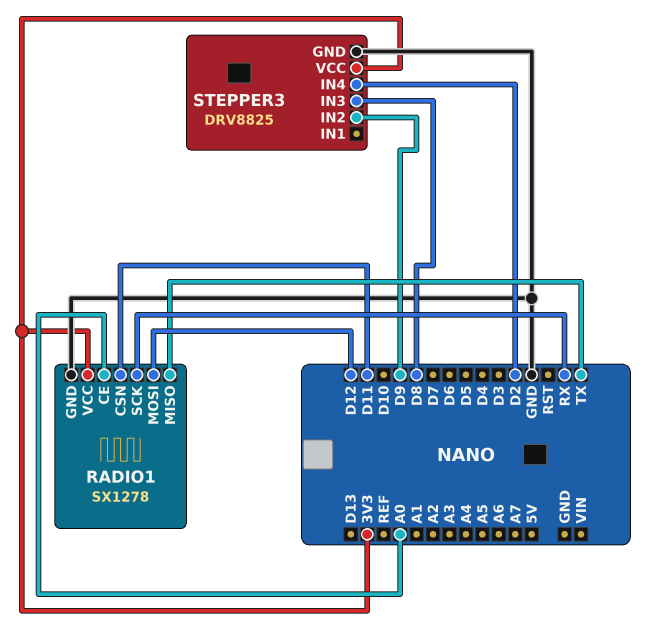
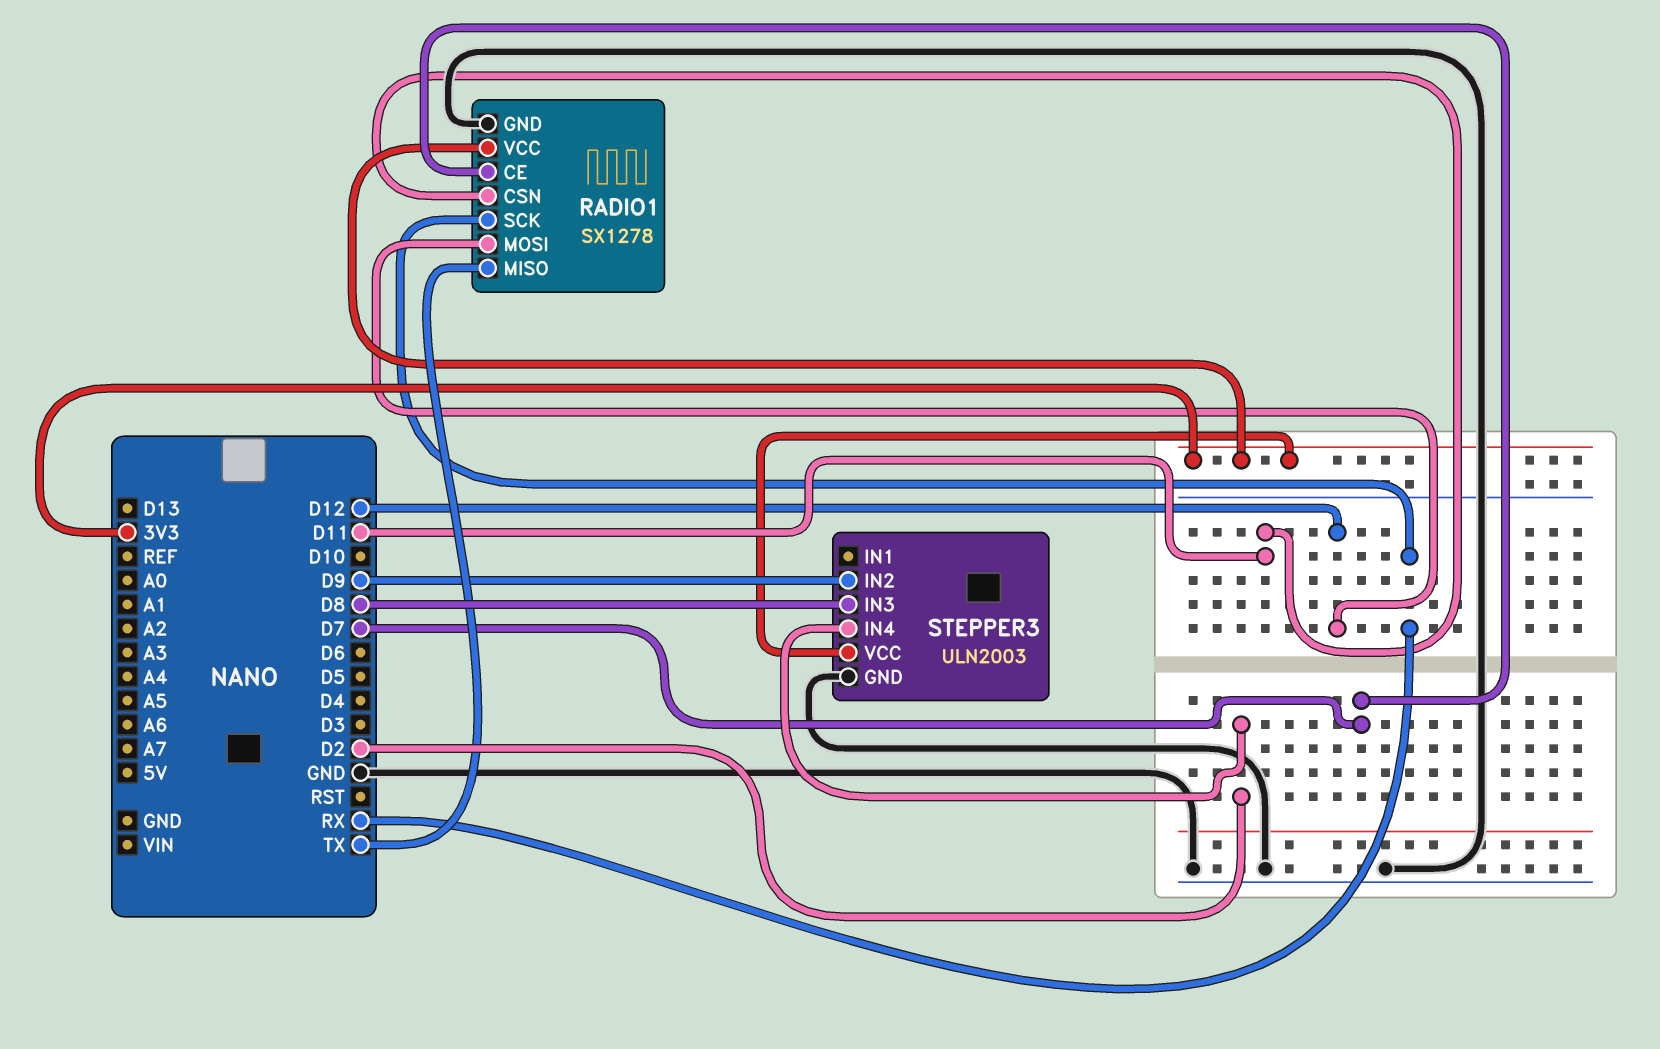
RADIO1 pin CE: A0 -> D7
STEPPER3: DRV8825 -> ULN2003

